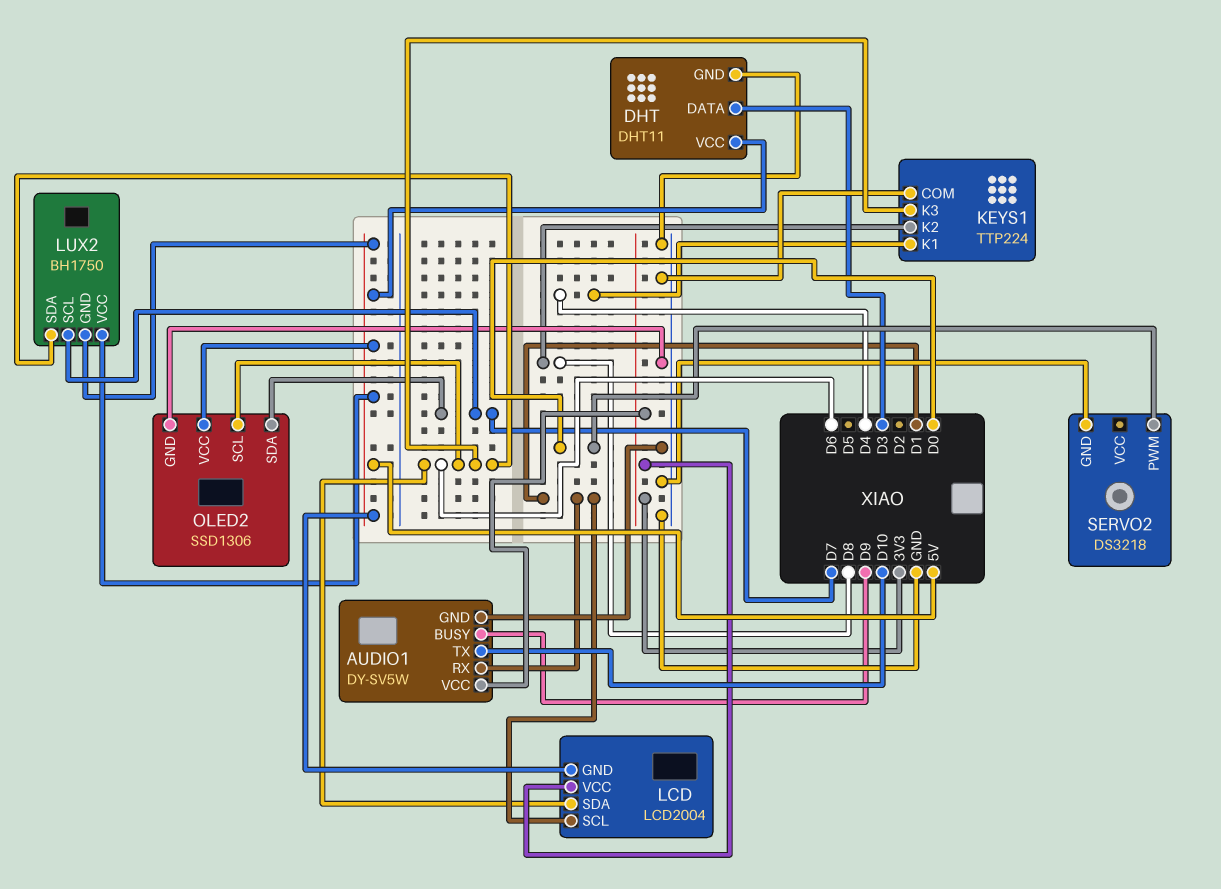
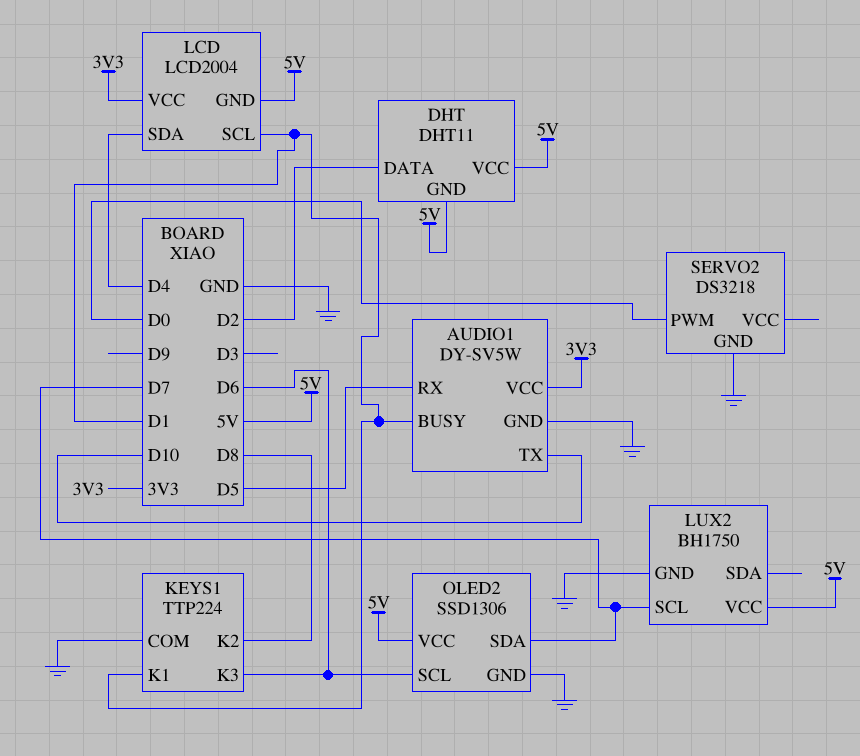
AUDIO1 pin BUSY: D9 -> D1
AUDIO1 pin RX: D1 -> D5
DHT pin DATA: D3 -> D2
DHT pin GND: GND -> 5V
KEYS1 pin K1: D4 -> D1
LCD pin SDA: D6 -> D4
LUX2 pin GND: 5V -> GND
LUX2 pin SDA: D6 -> none

